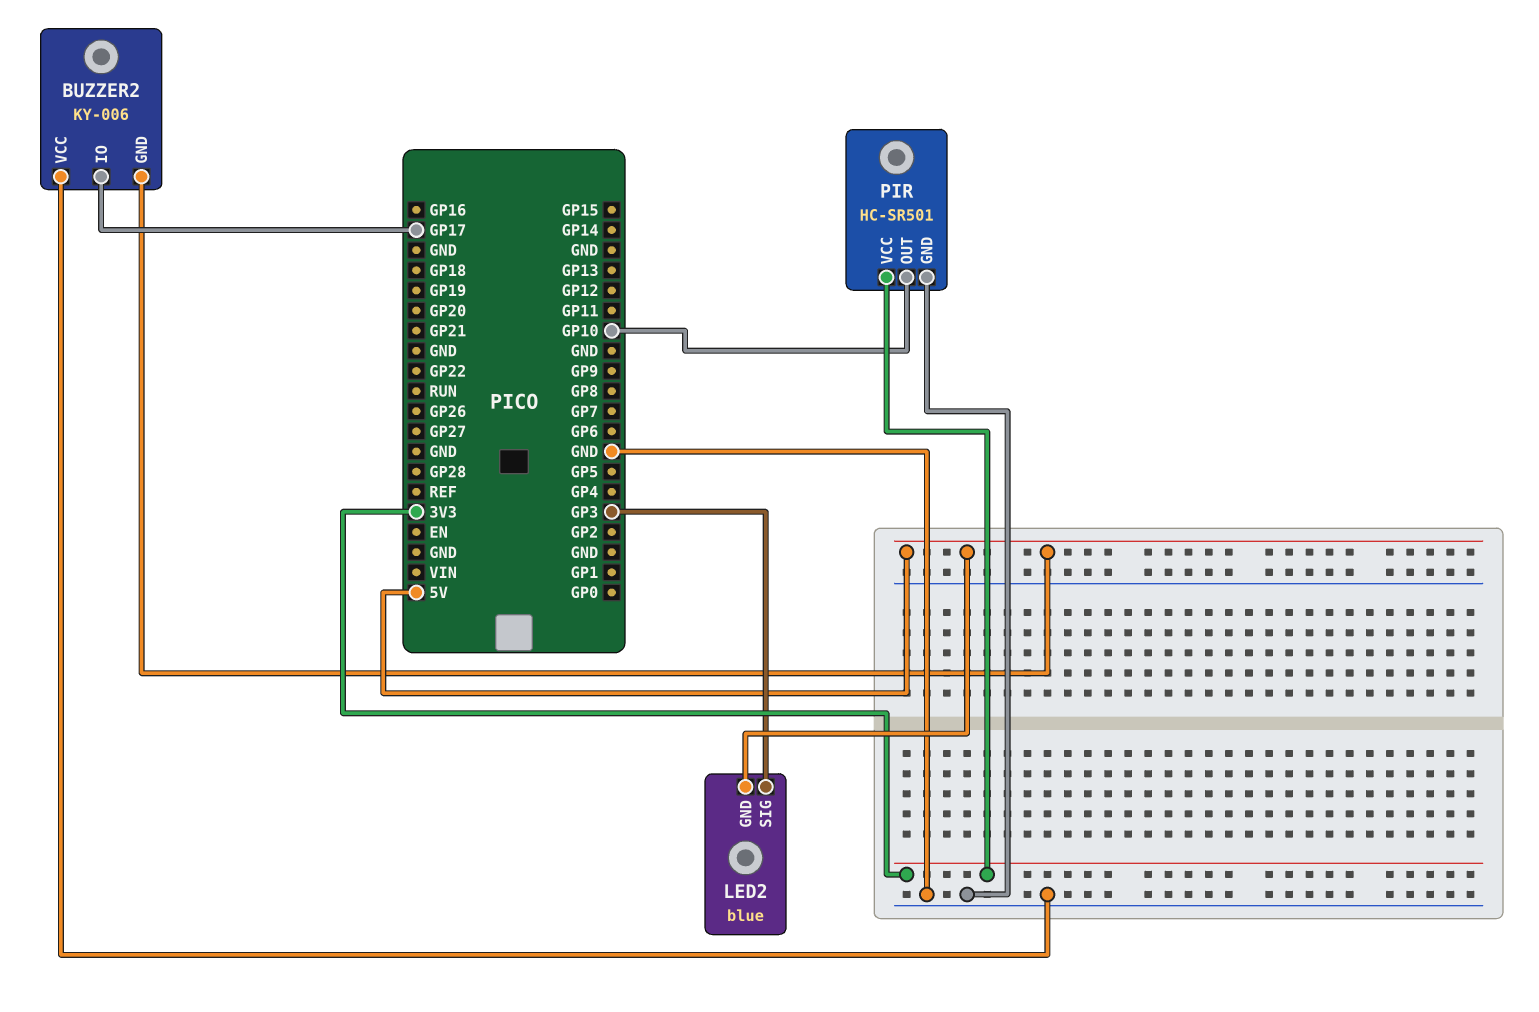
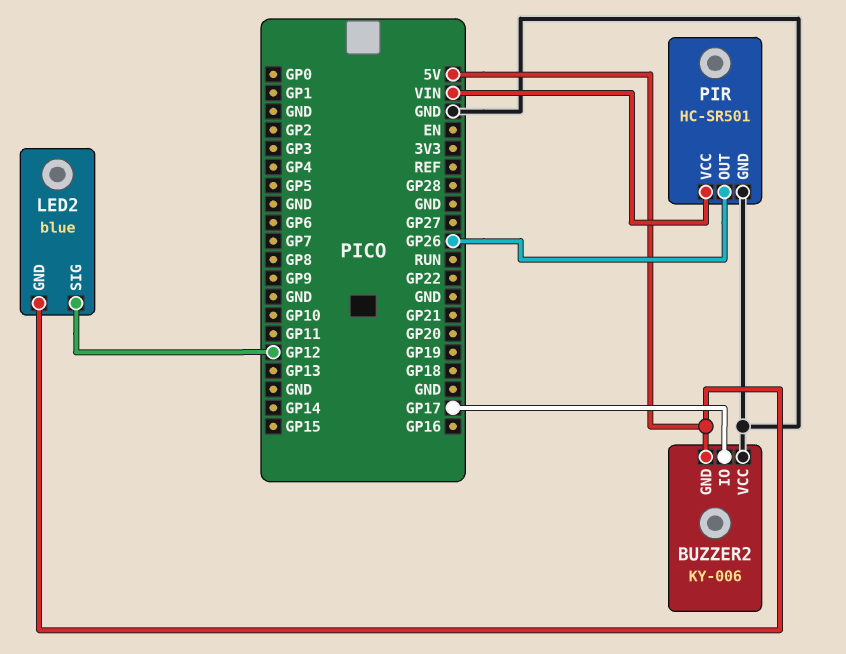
LED2 pin SIG: GP3 -> GP12
PIR pin OUT: GP10 -> GP26
PIR pin VCC: 3V3 -> VIN

